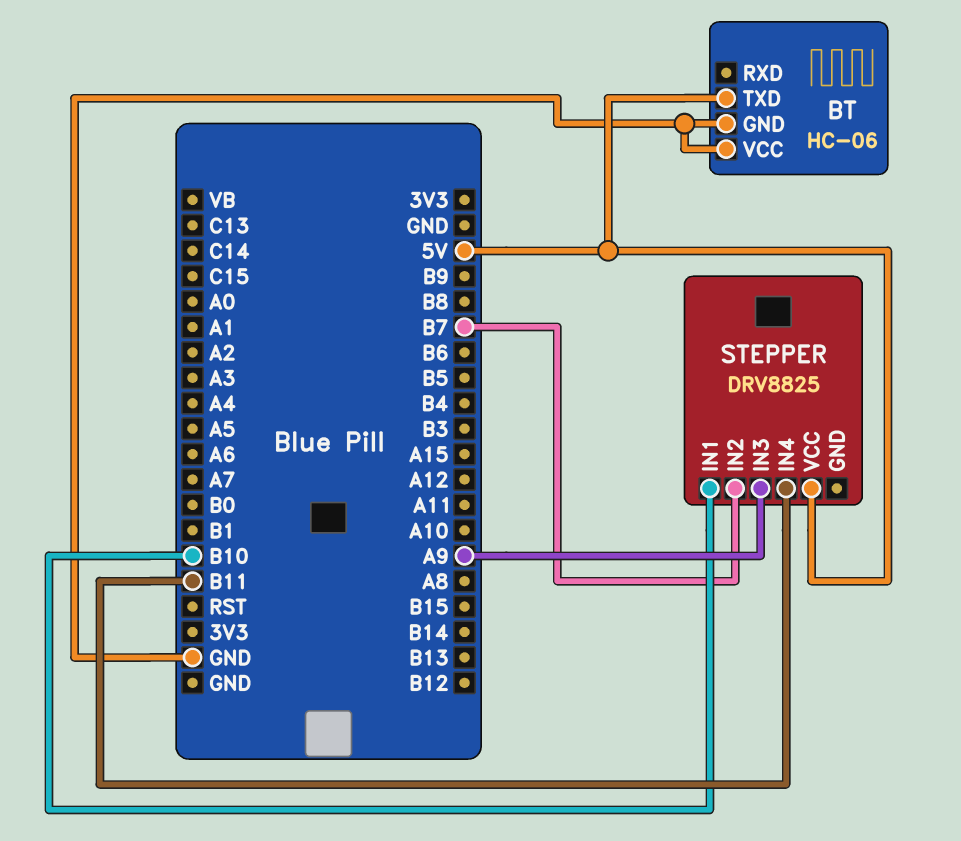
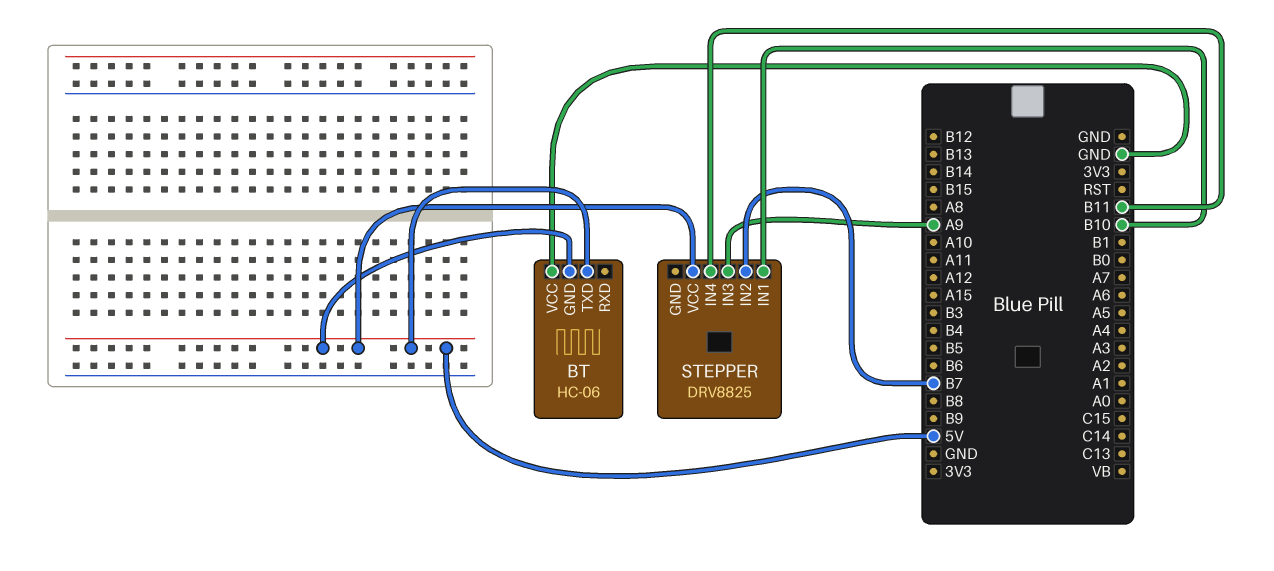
BT pin GND: GND -> 5V

